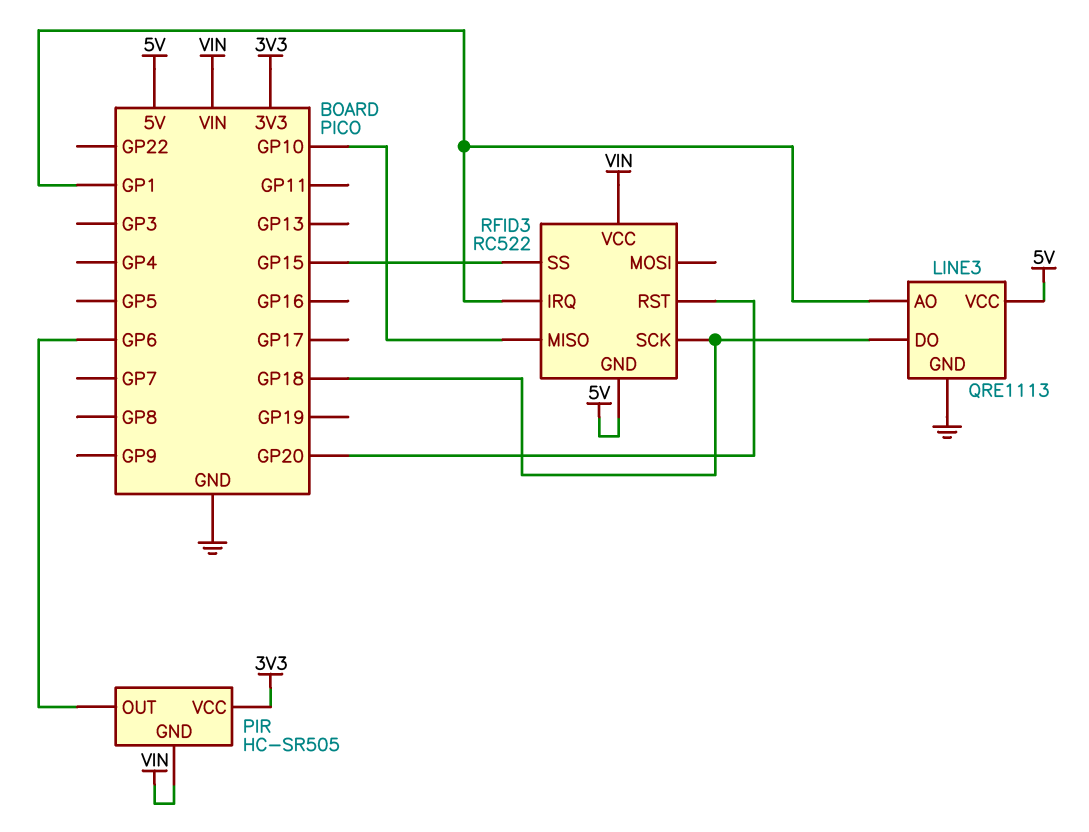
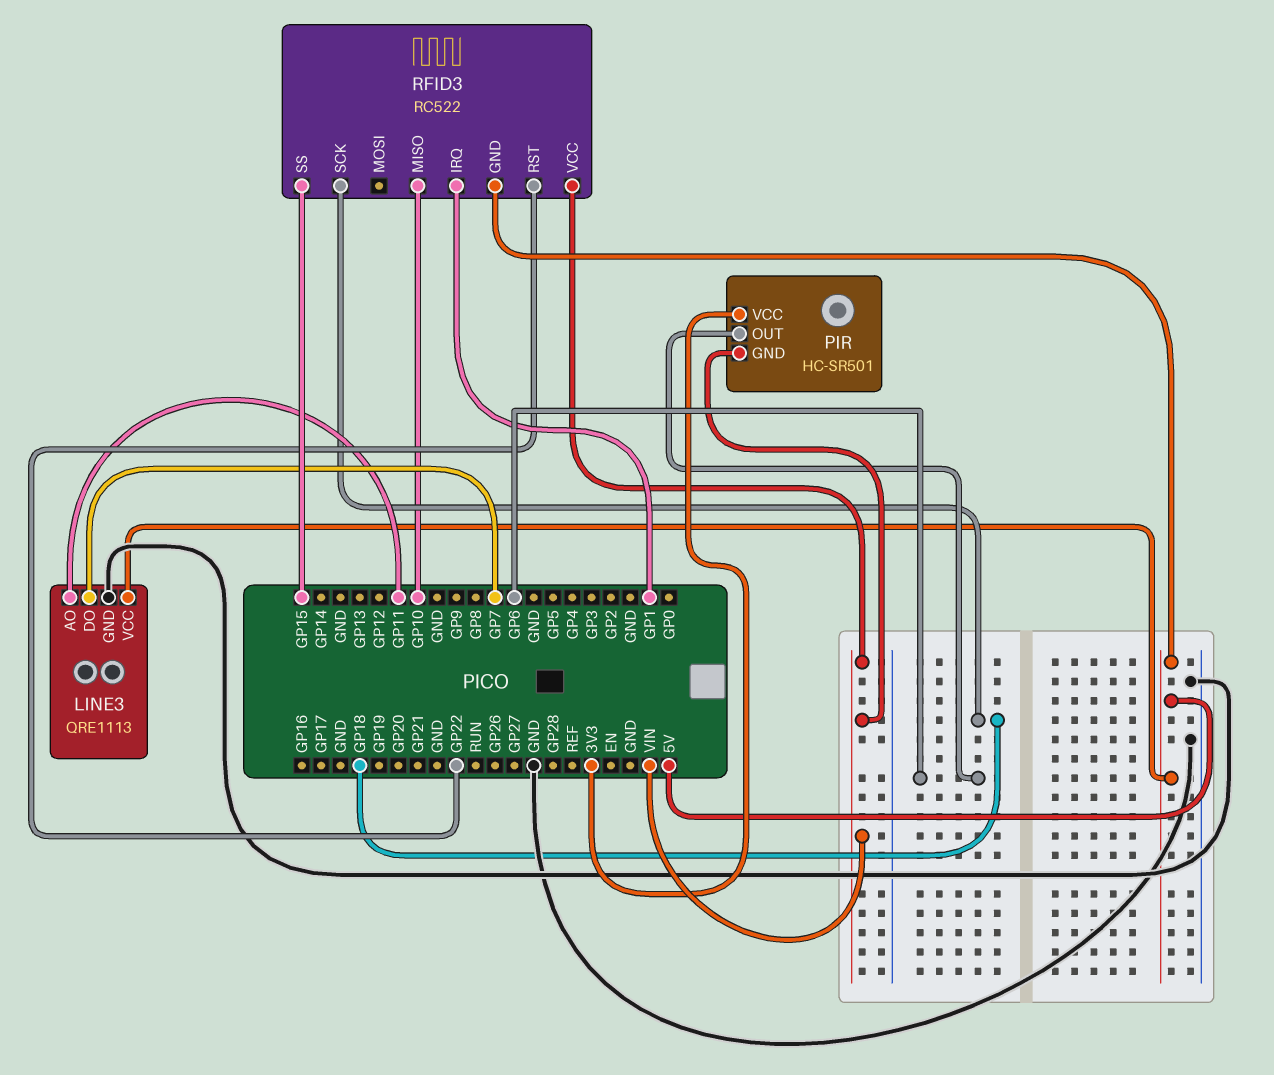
LINE3 pin AO: GP1 -> GP11
LINE3 pin DO: GP18 -> GP7
PIR: HC-SR505 -> HC-SR501
RFID3 pin RST: GP20 -> GP22

